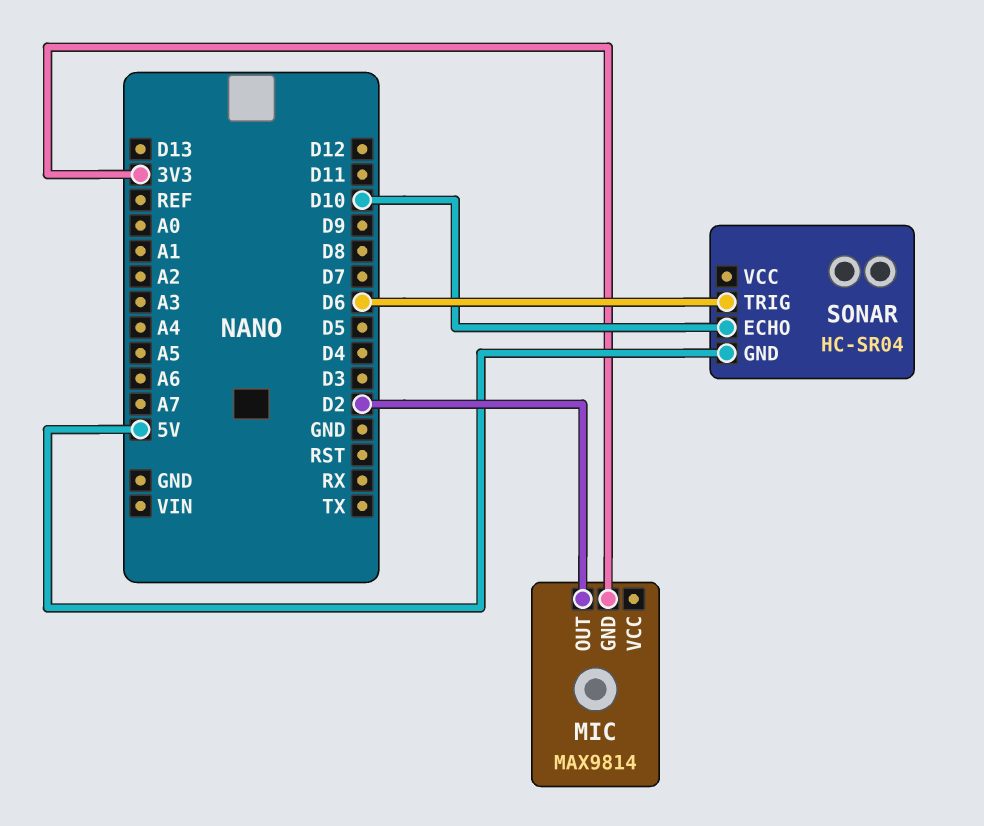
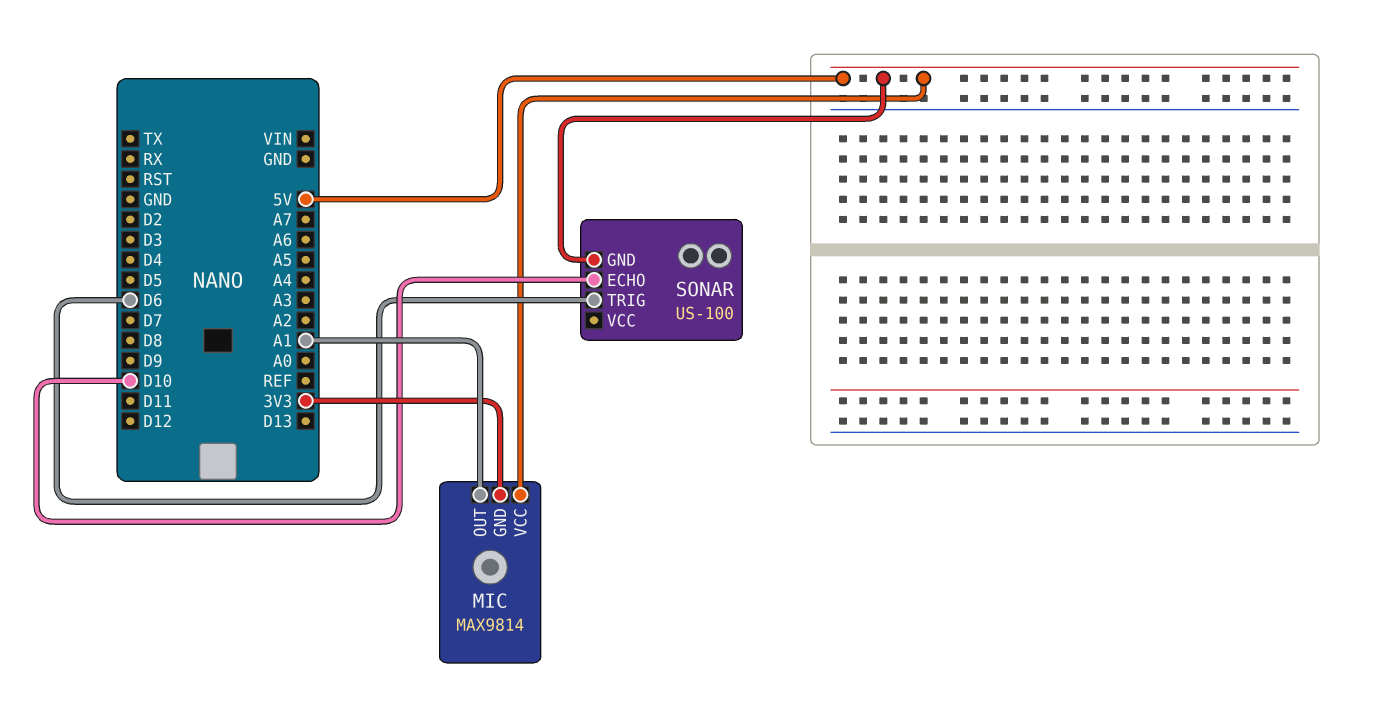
MIC pin OUT: D2 -> A1
MIC pin VCC: none -> 5V
SONAR: HC-SR04 -> US-100

